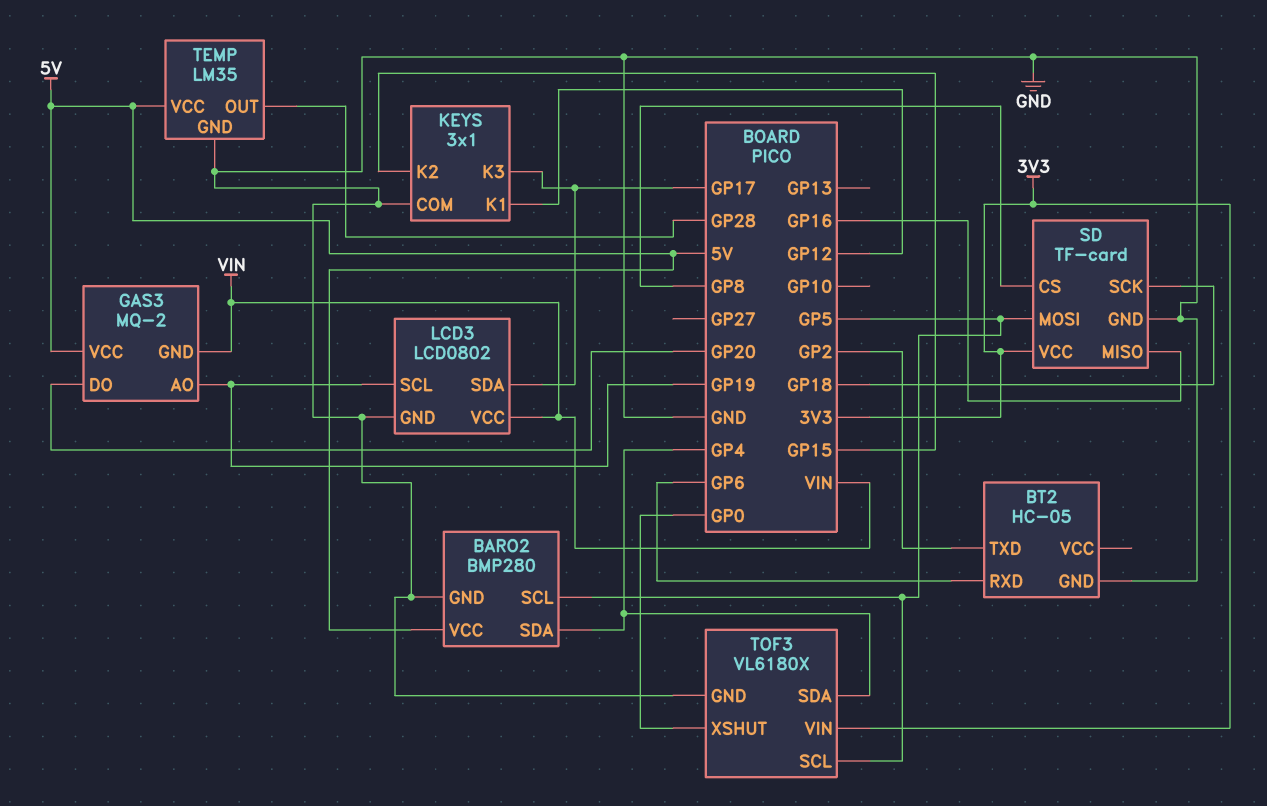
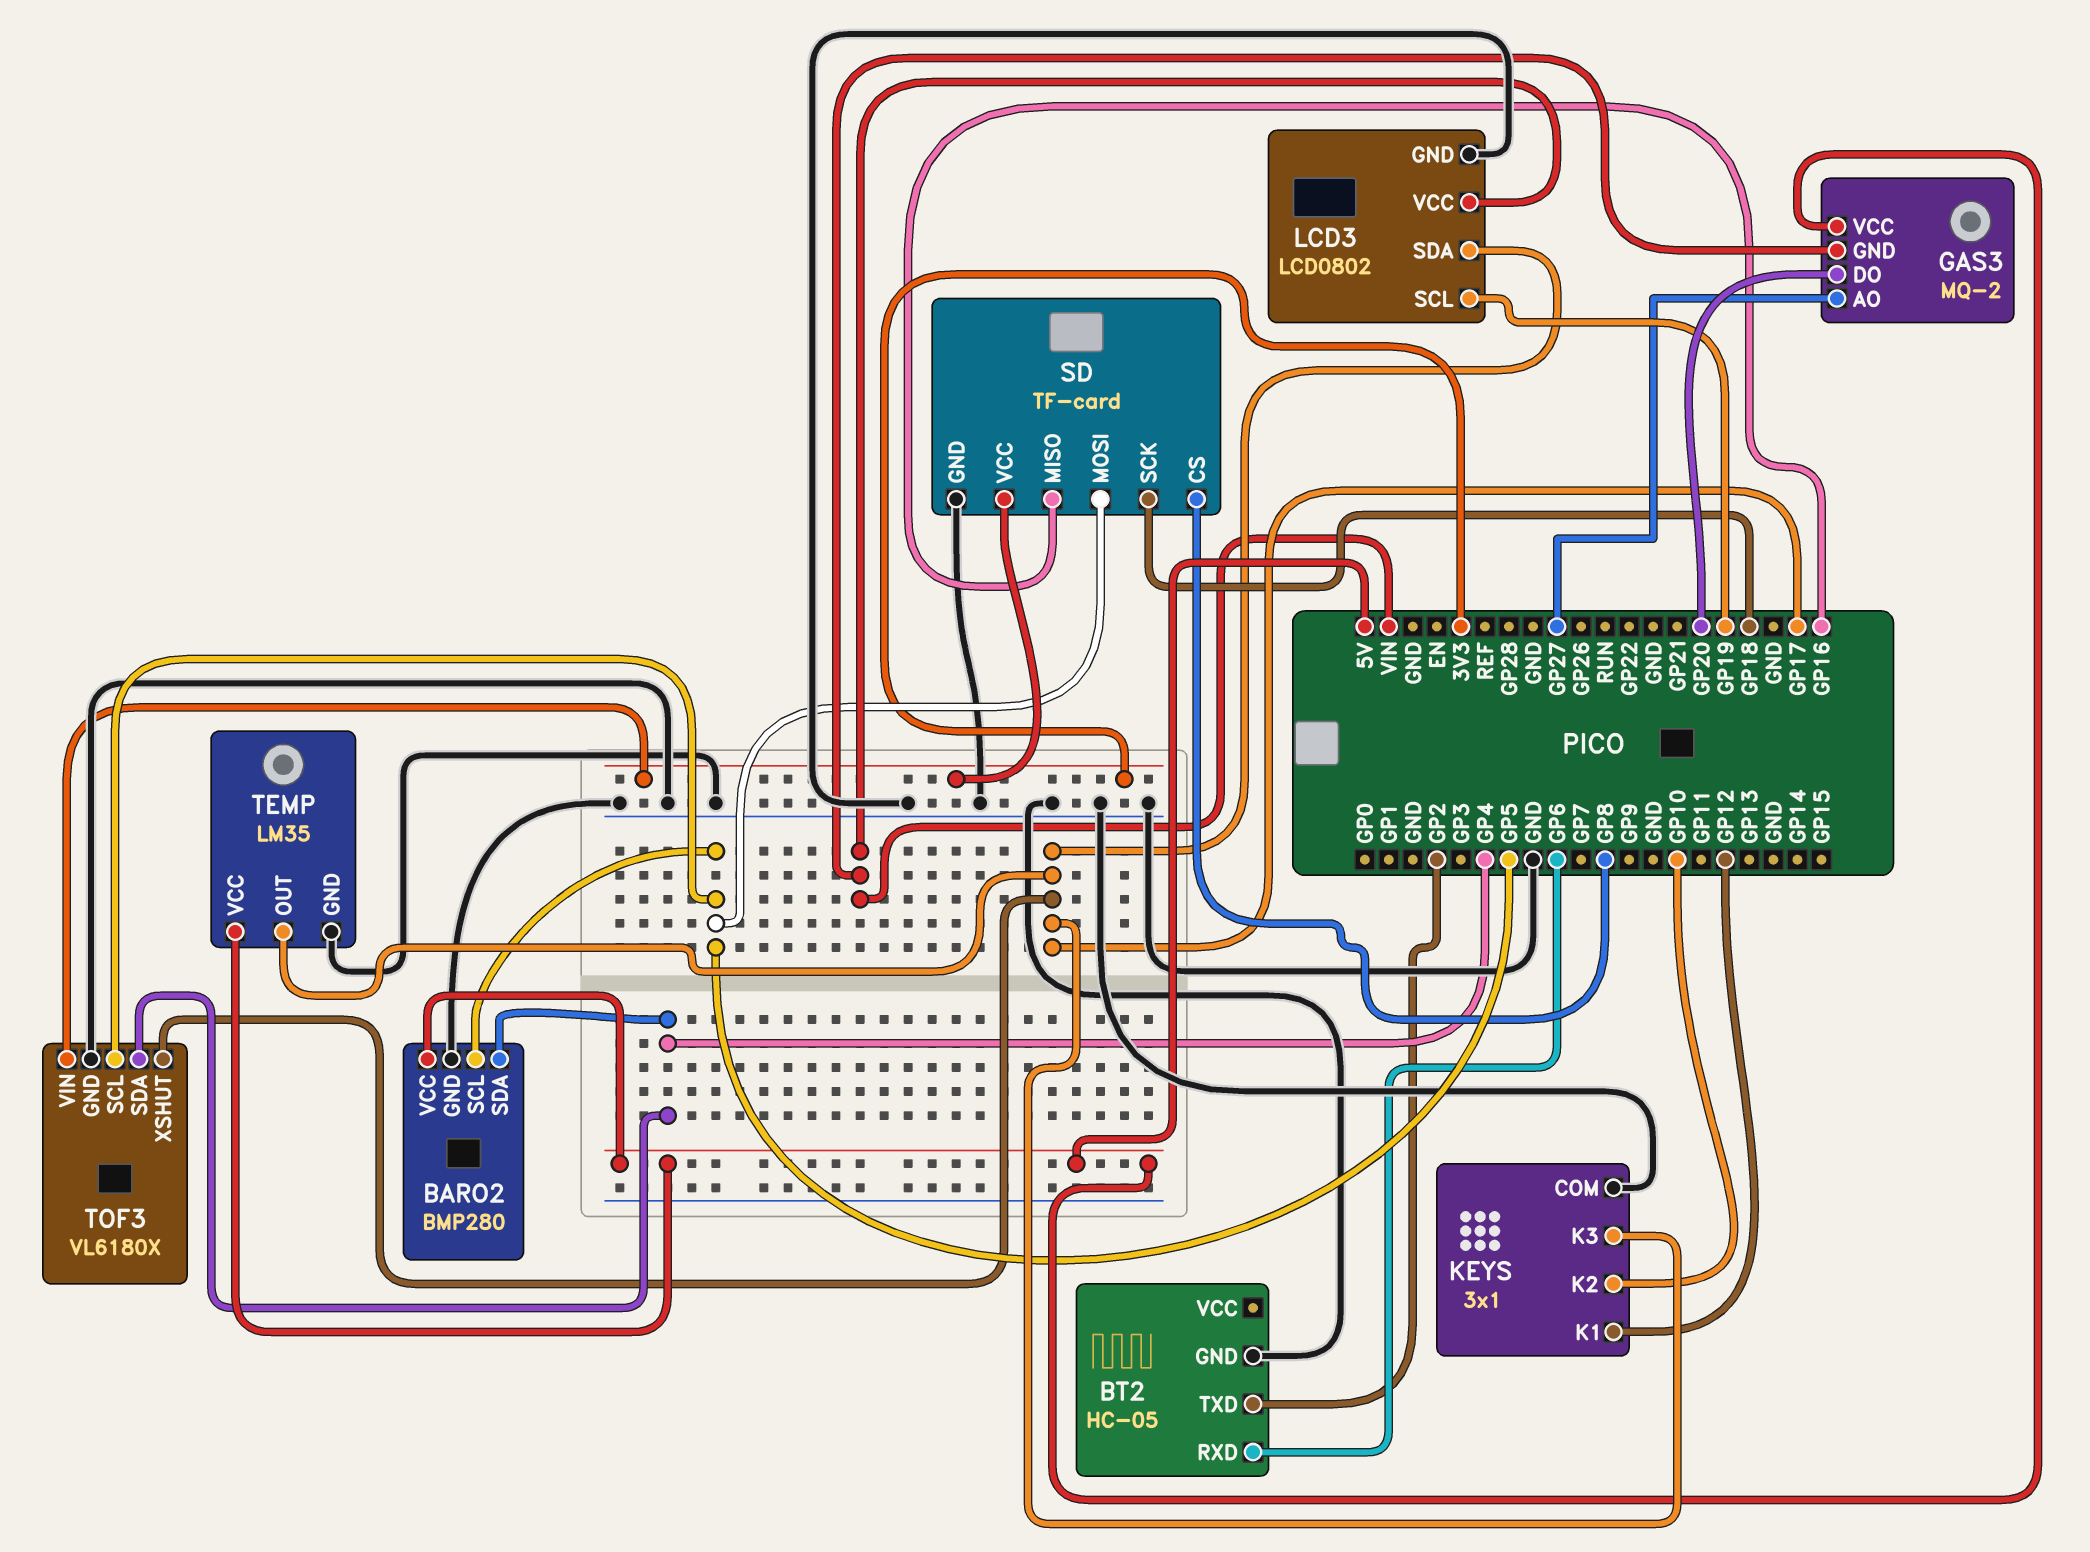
GAS3 pin AO: GP19 -> GP27
KEYS pin K2: GP15 -> GP10
TEMP pin OUT: GP28 -> GP17
TOF3 pin XSHUT: GP0 -> GP17

